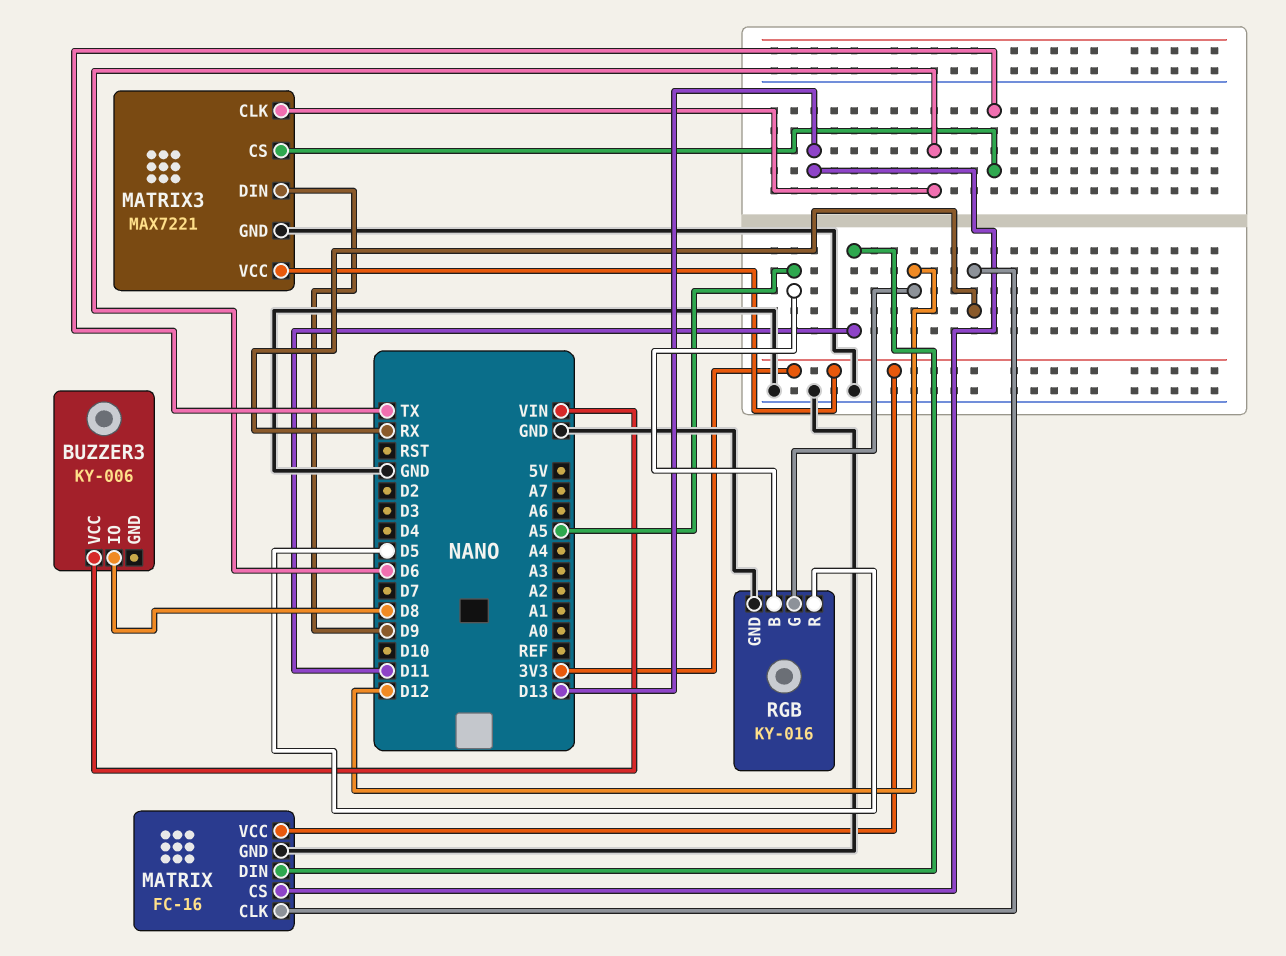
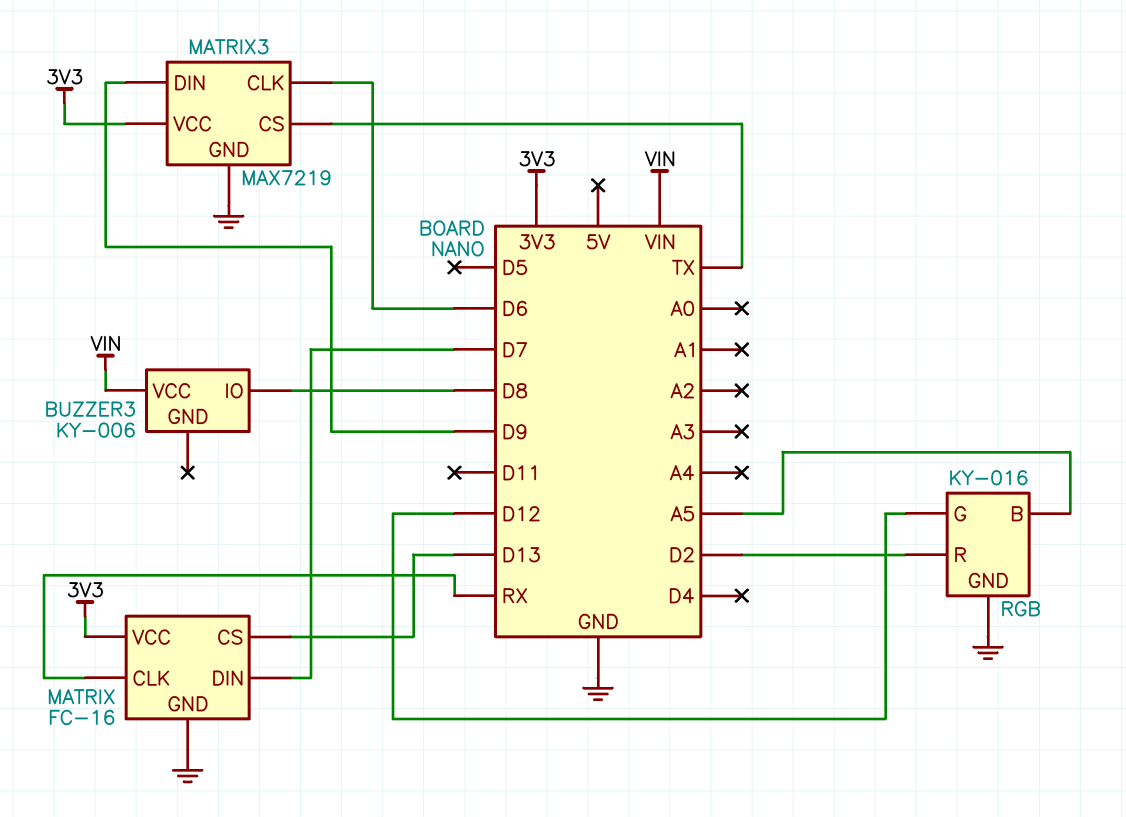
MATRIX pin DIN: D11 -> D7
MATRIX3: MAX7221 -> MAX7219
RGB pin R: D5 -> D2

